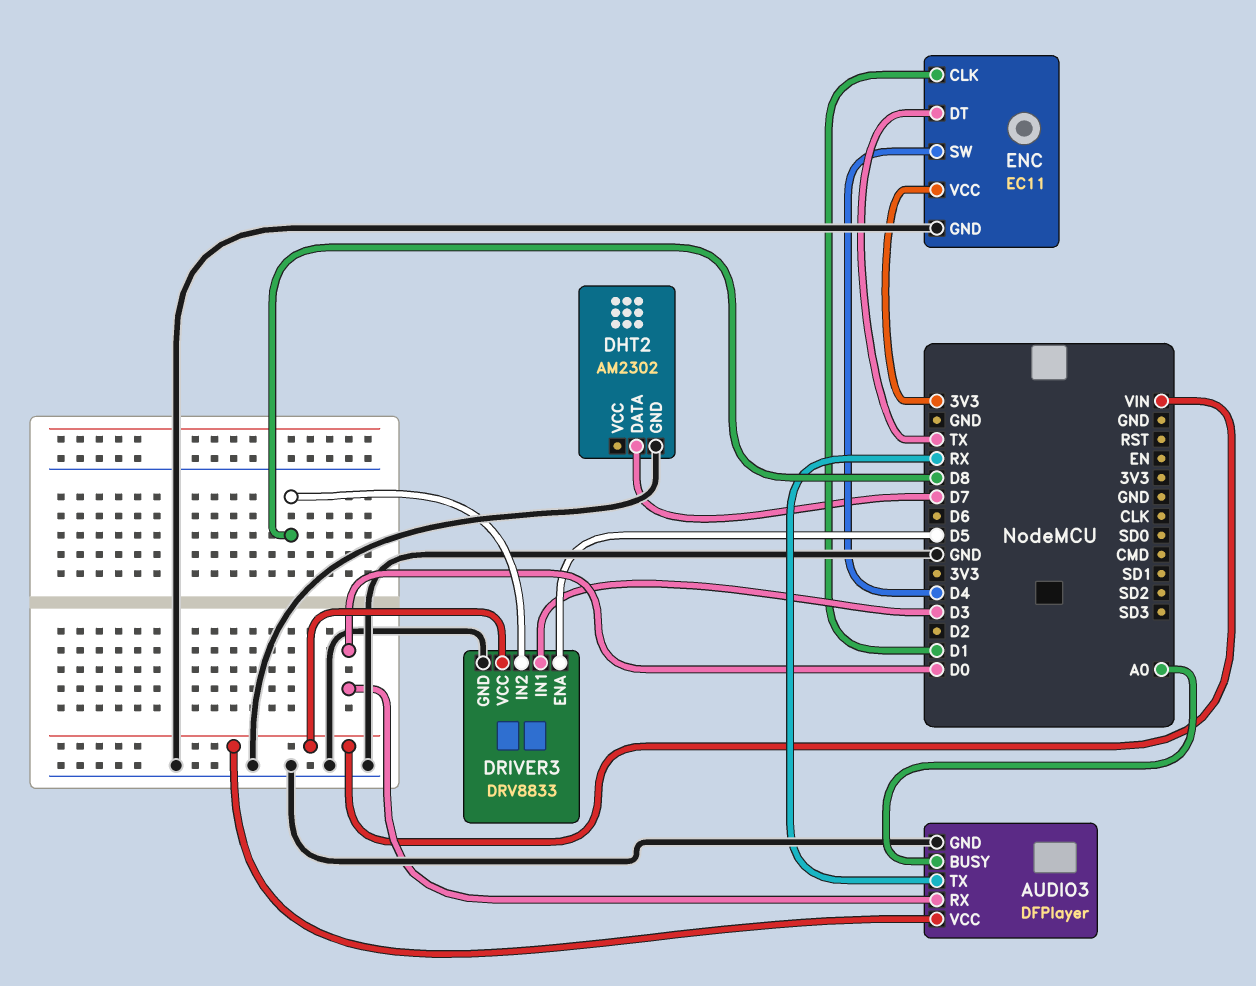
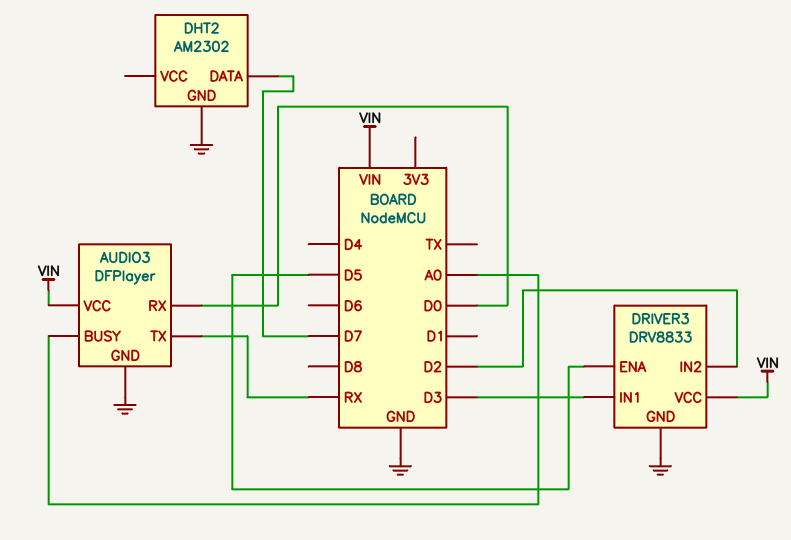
DRIVER3 pin IN2: D8 -> D2
ENC: EC11 -> none
ENC pin CLK: D1 -> none
ENC pin DT: TX -> none
ENC pin GND: GND -> none
ENC pin SW: D4 -> none
ENC pin VCC: 3V3 -> none

